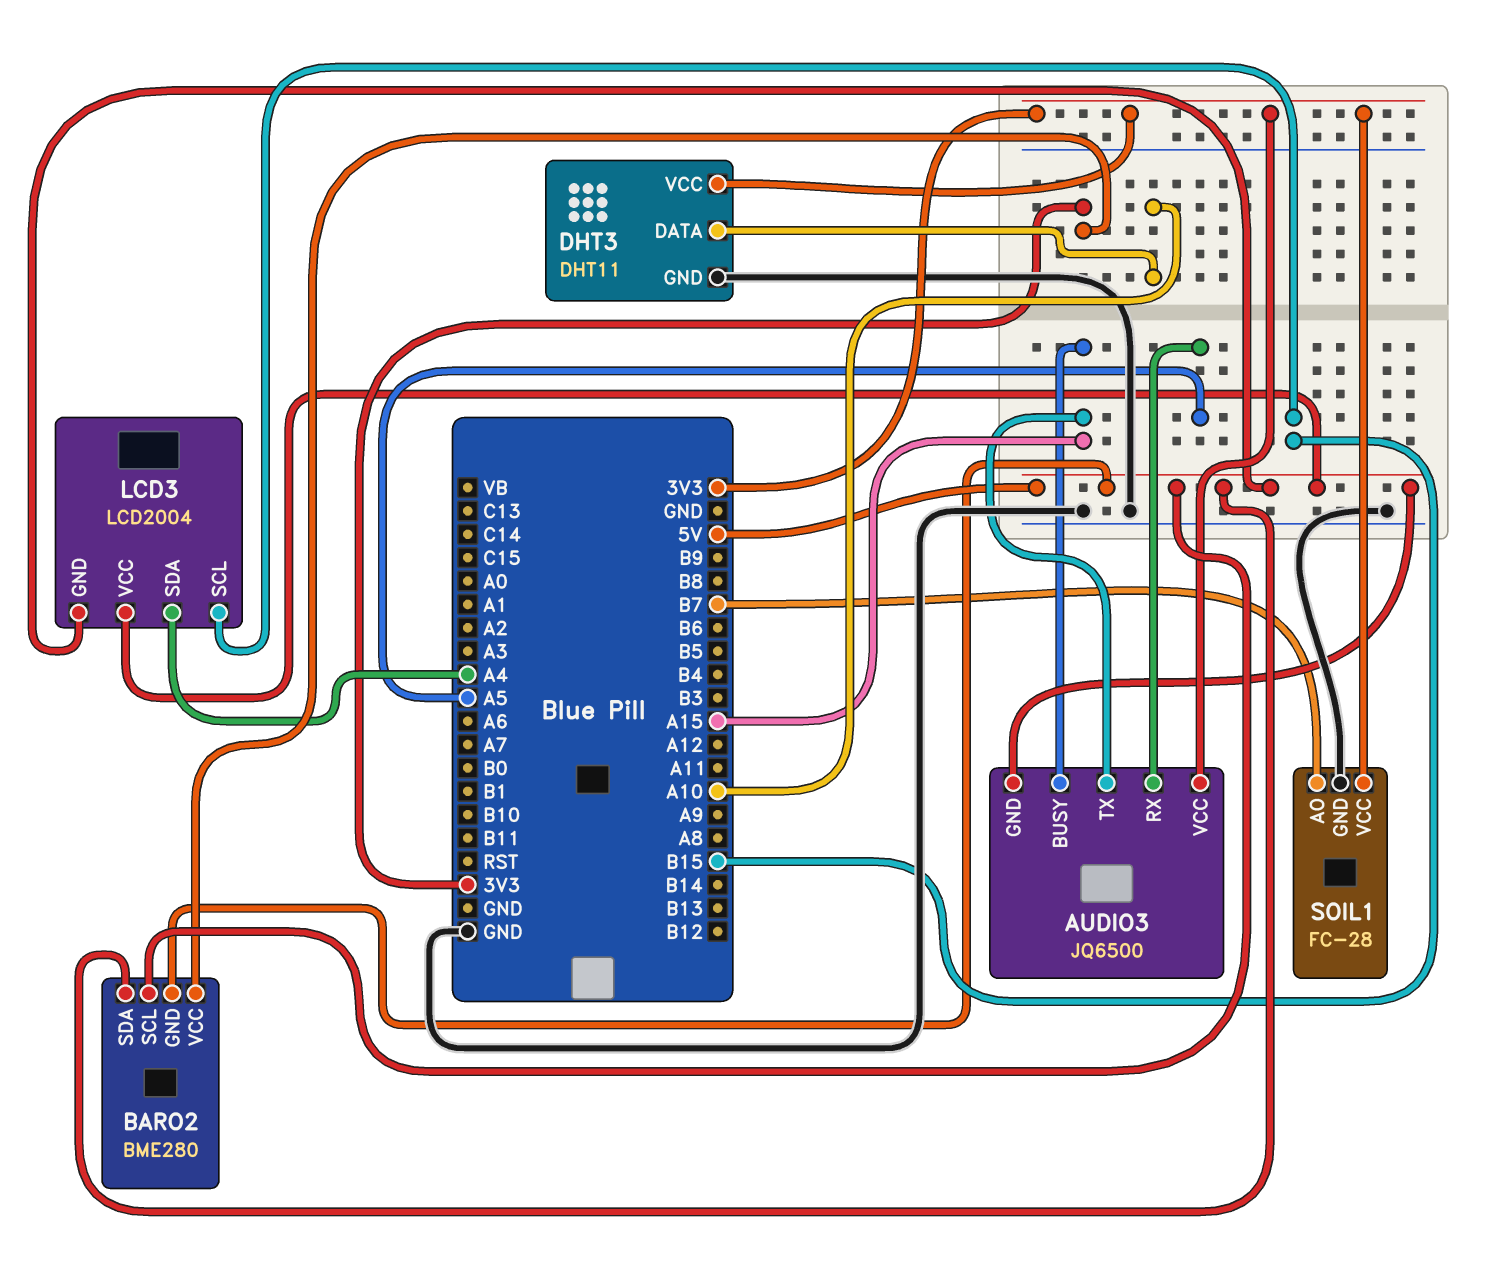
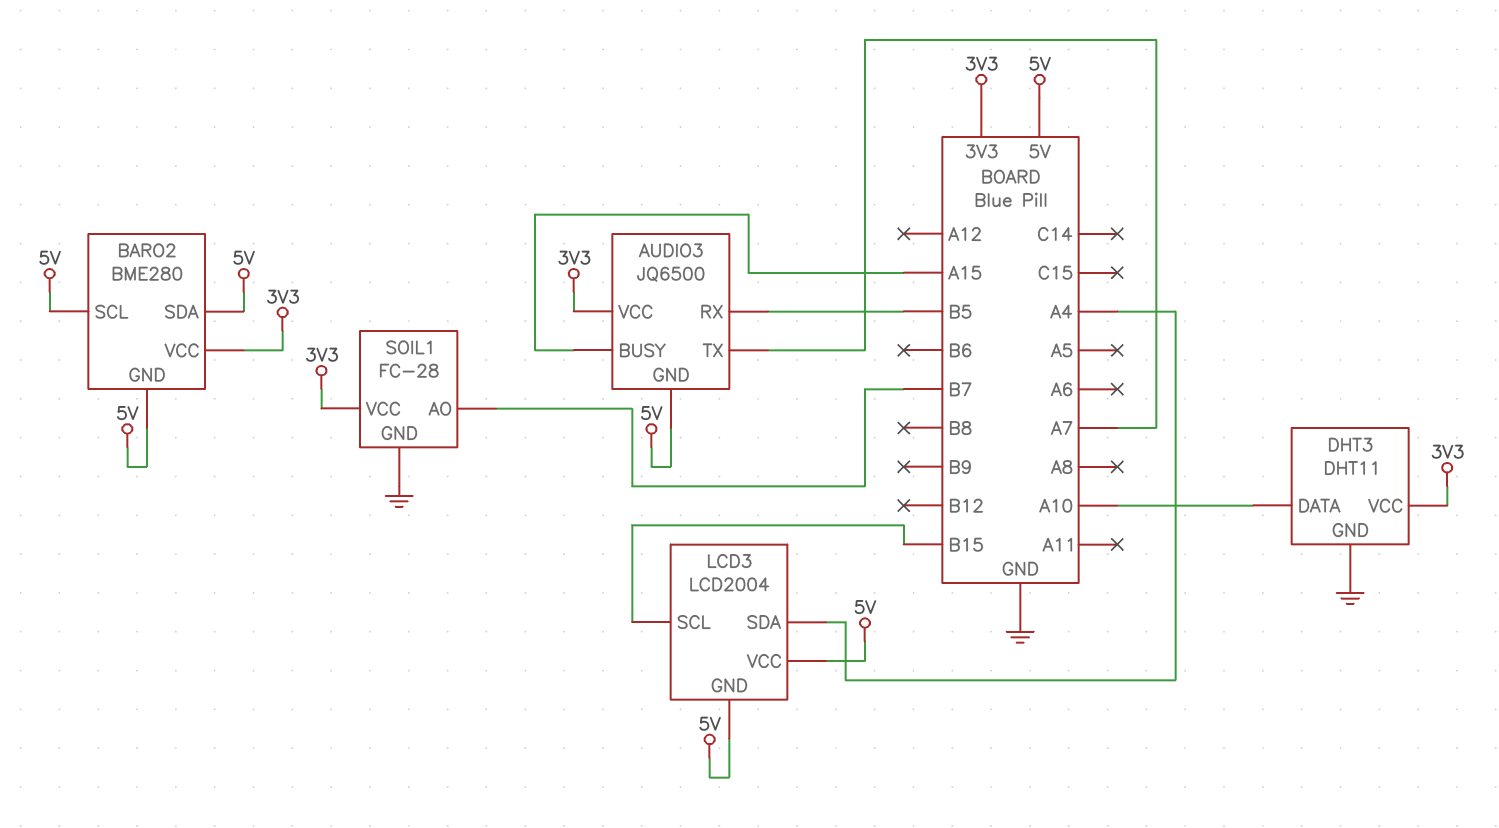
AUDIO3 pin RX: A5 -> B5
AUDIO3 pin TX: A15 -> A7

